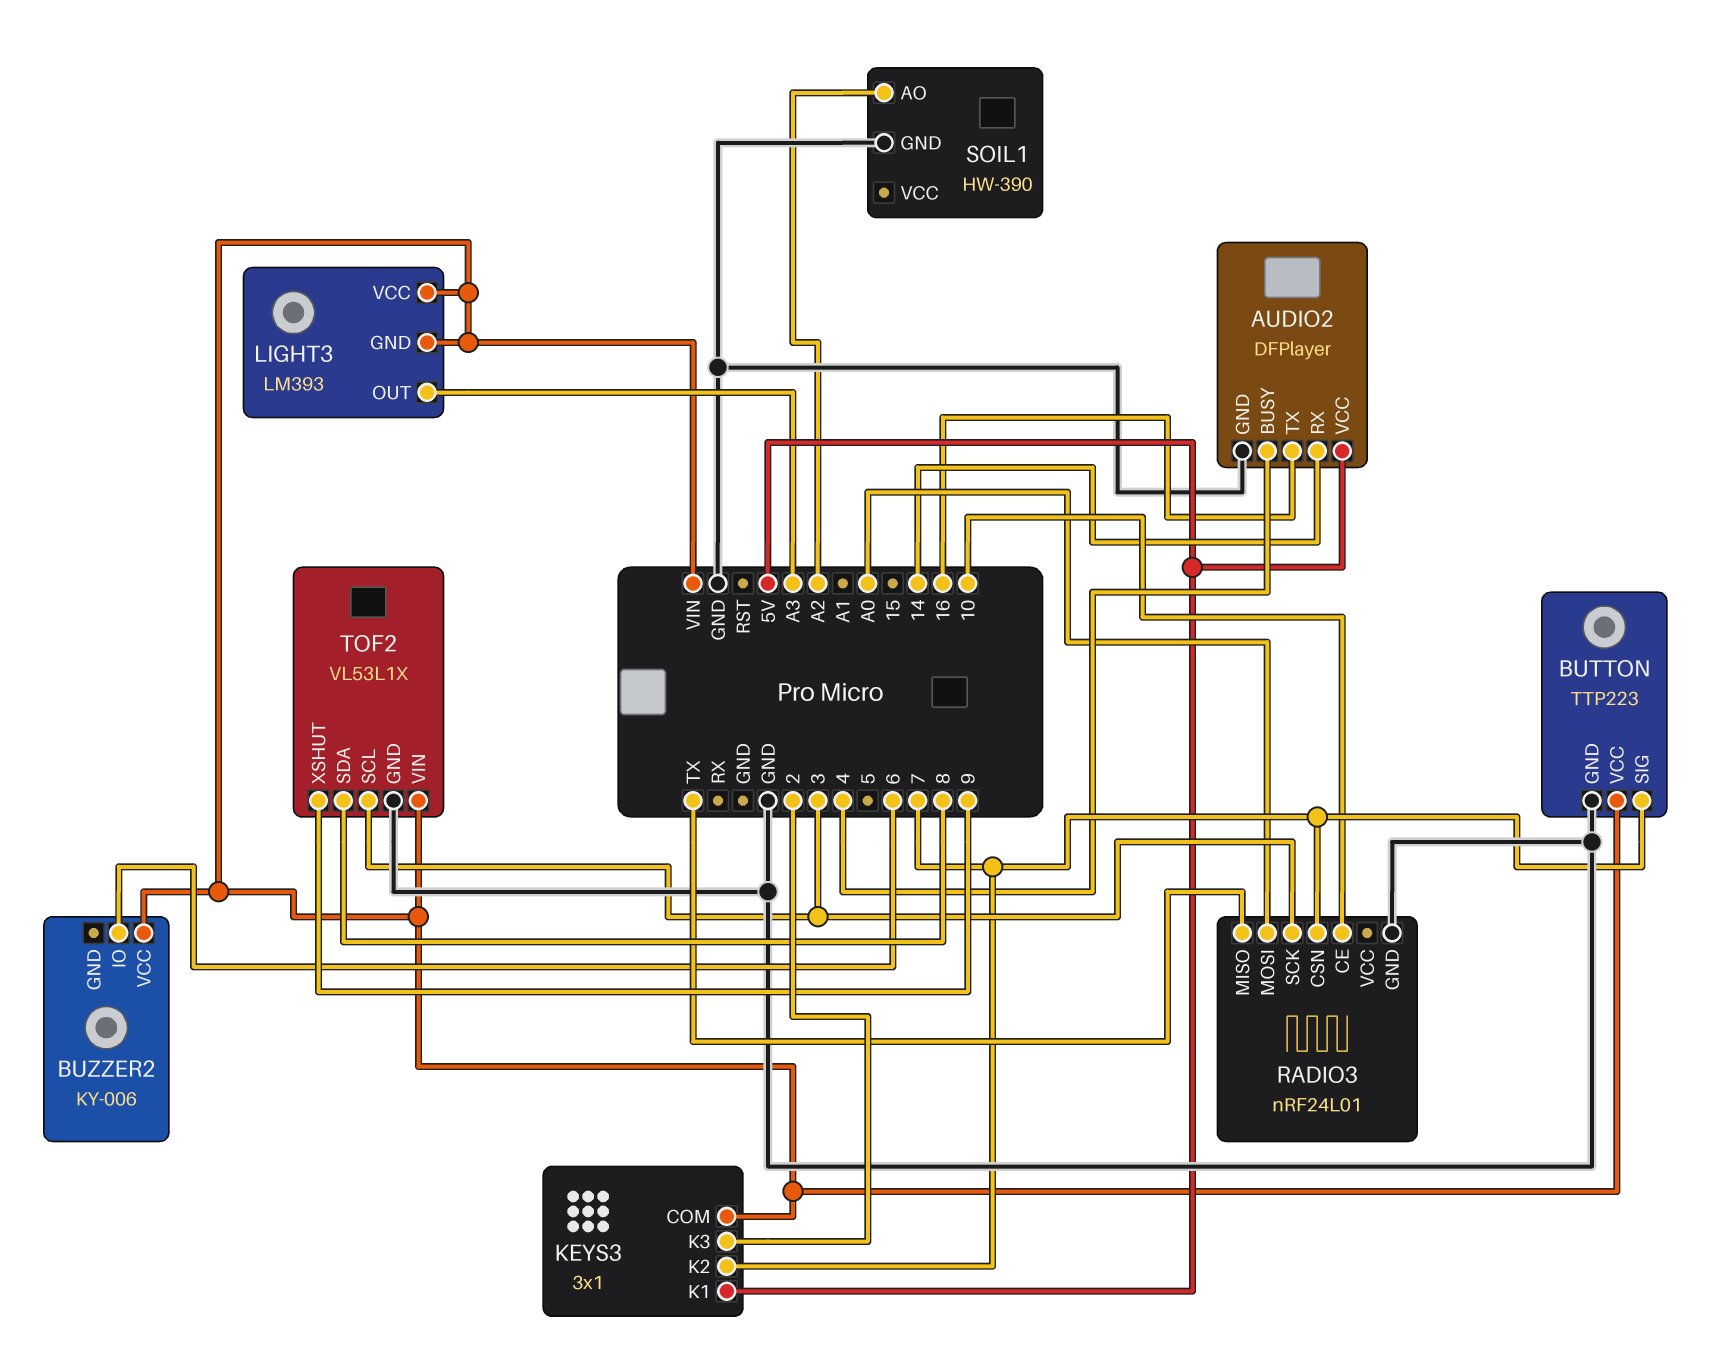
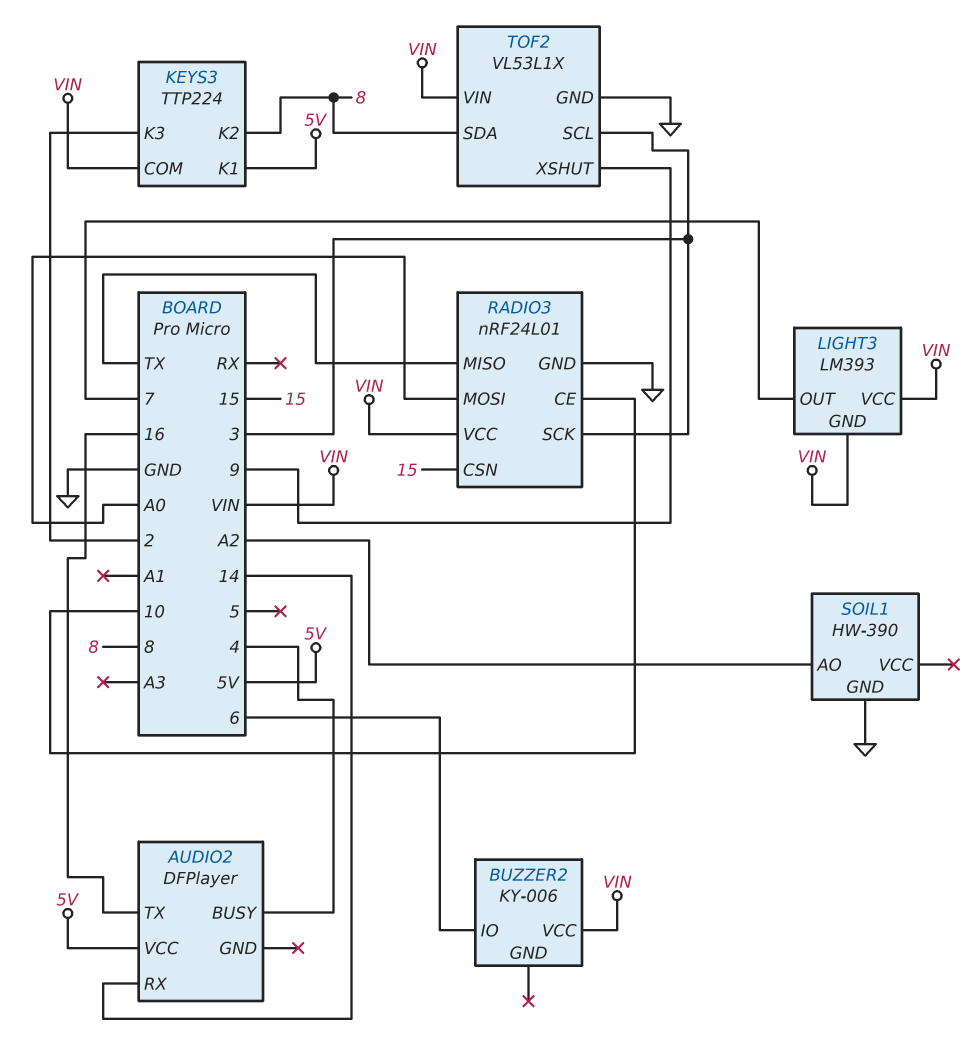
AUDIO2 pin GND: GND -> none
BUTTON: TTP223 -> none
BUTTON pin GND: GND -> none
BUTTON pin SIG: 7 -> none
BUTTON pin VCC: VIN -> none
KEYS3: 3x1 -> TTP224
KEYS3 pin K2: 7 -> 8
LIGHT3 pin OUT: A3 -> 7
RADIO3 pin CSN: 7 -> 15
RADIO3 pin VCC: none -> VIN

